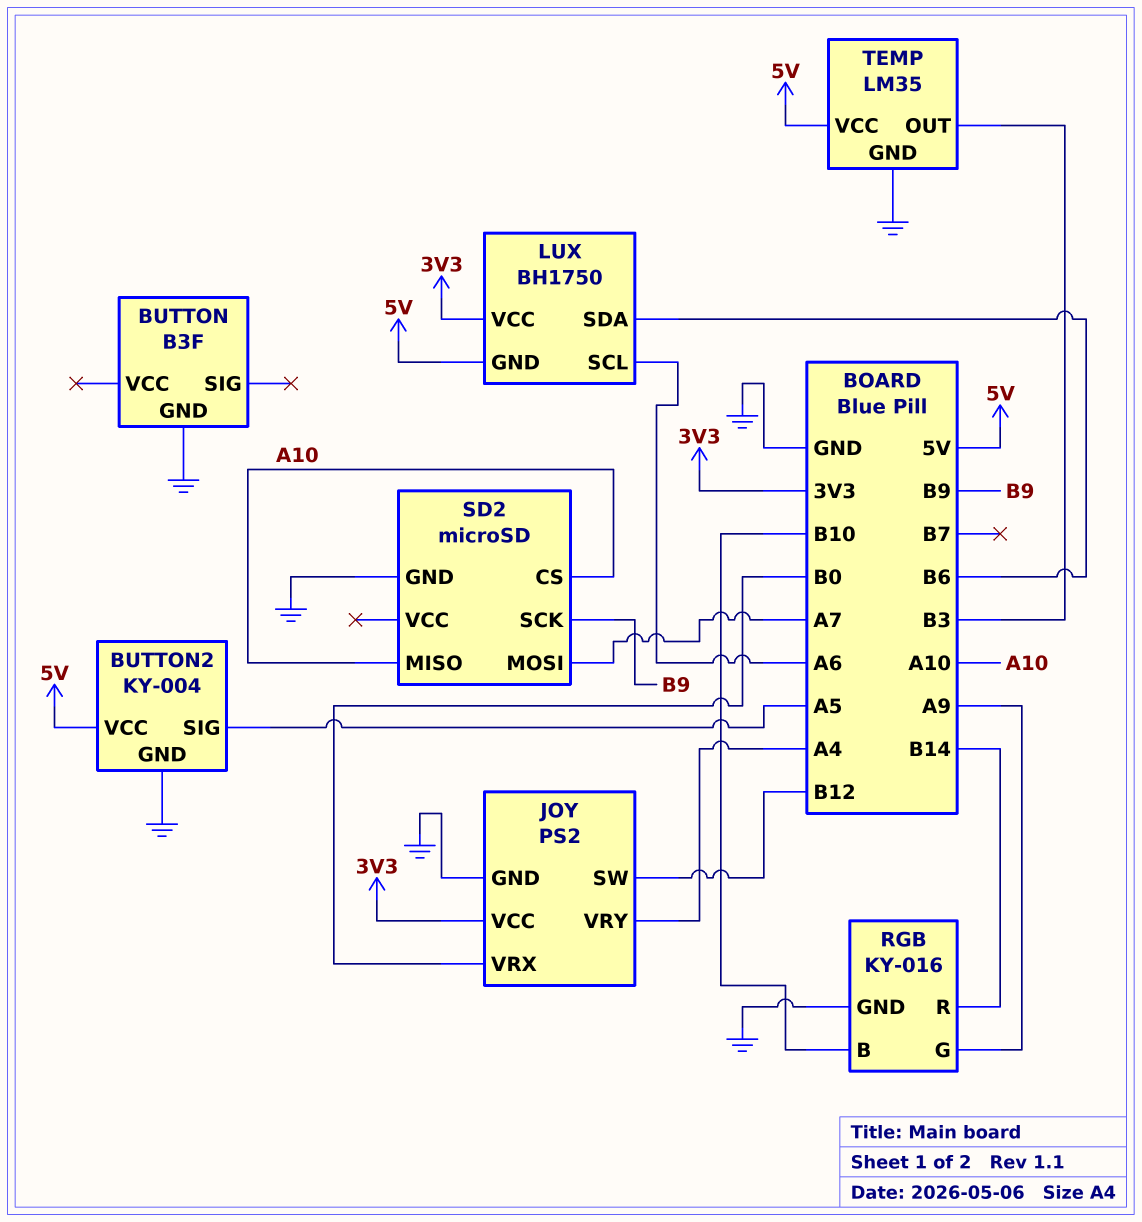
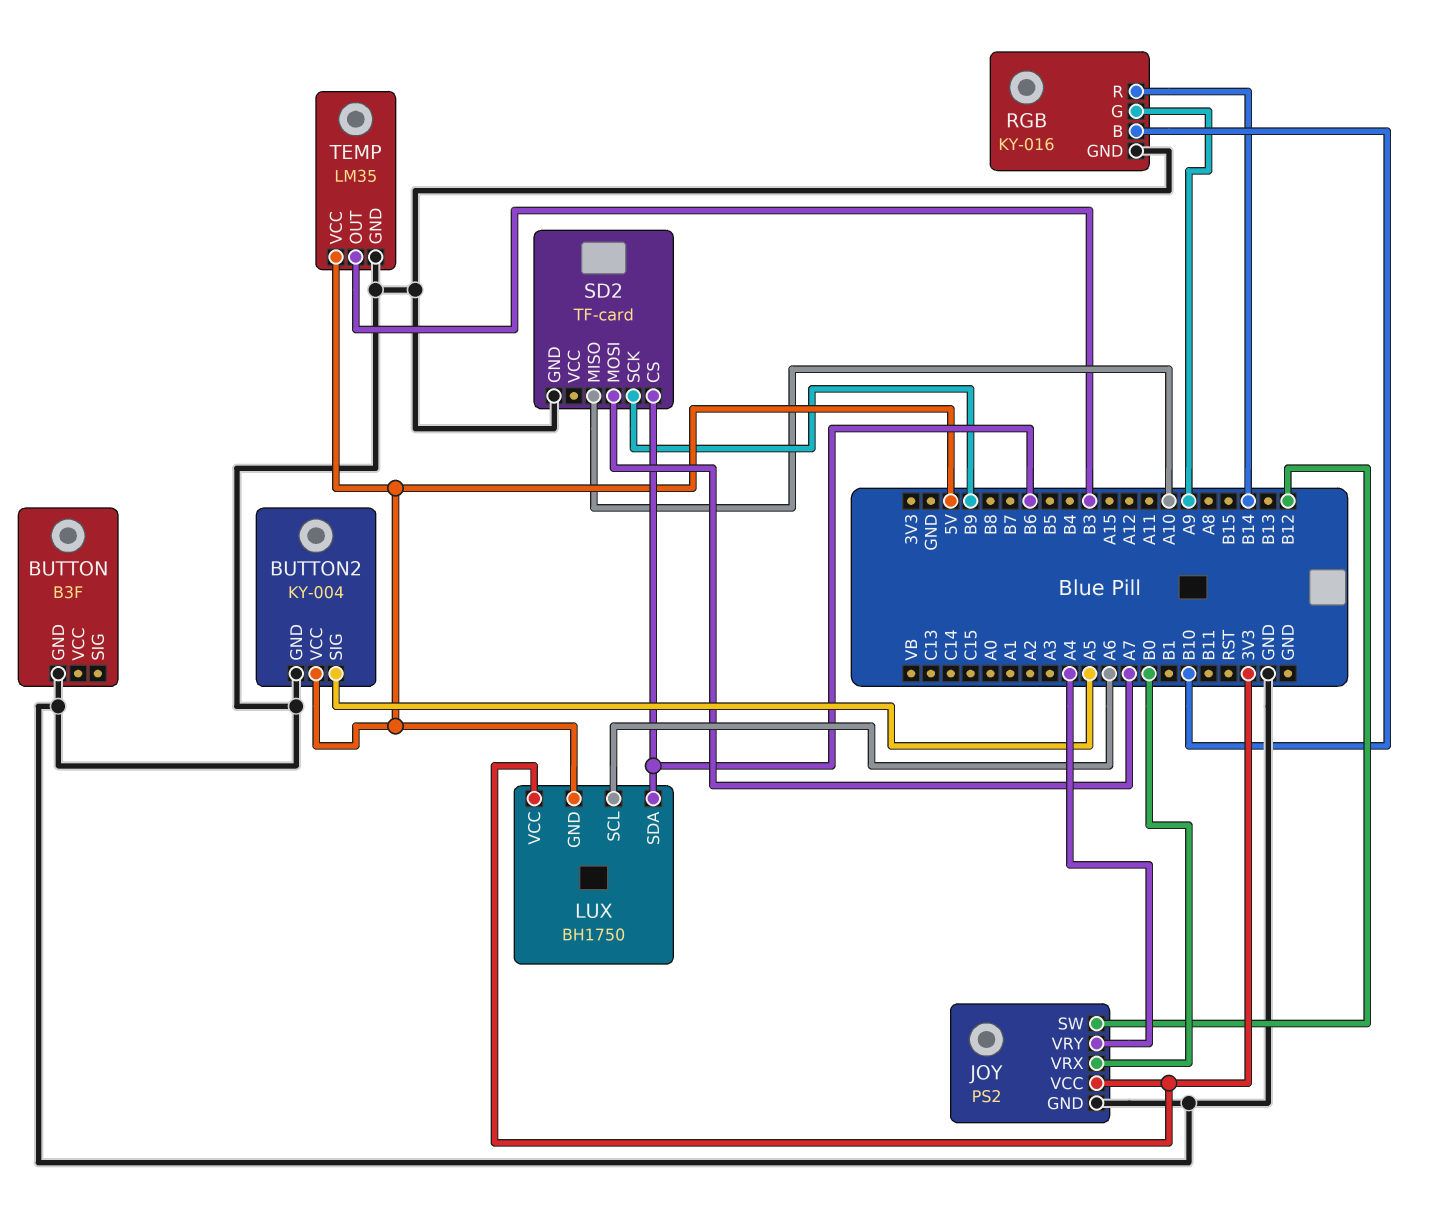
SD2: microSD -> TF-card
SD2 pin CS: A10 -> B6

